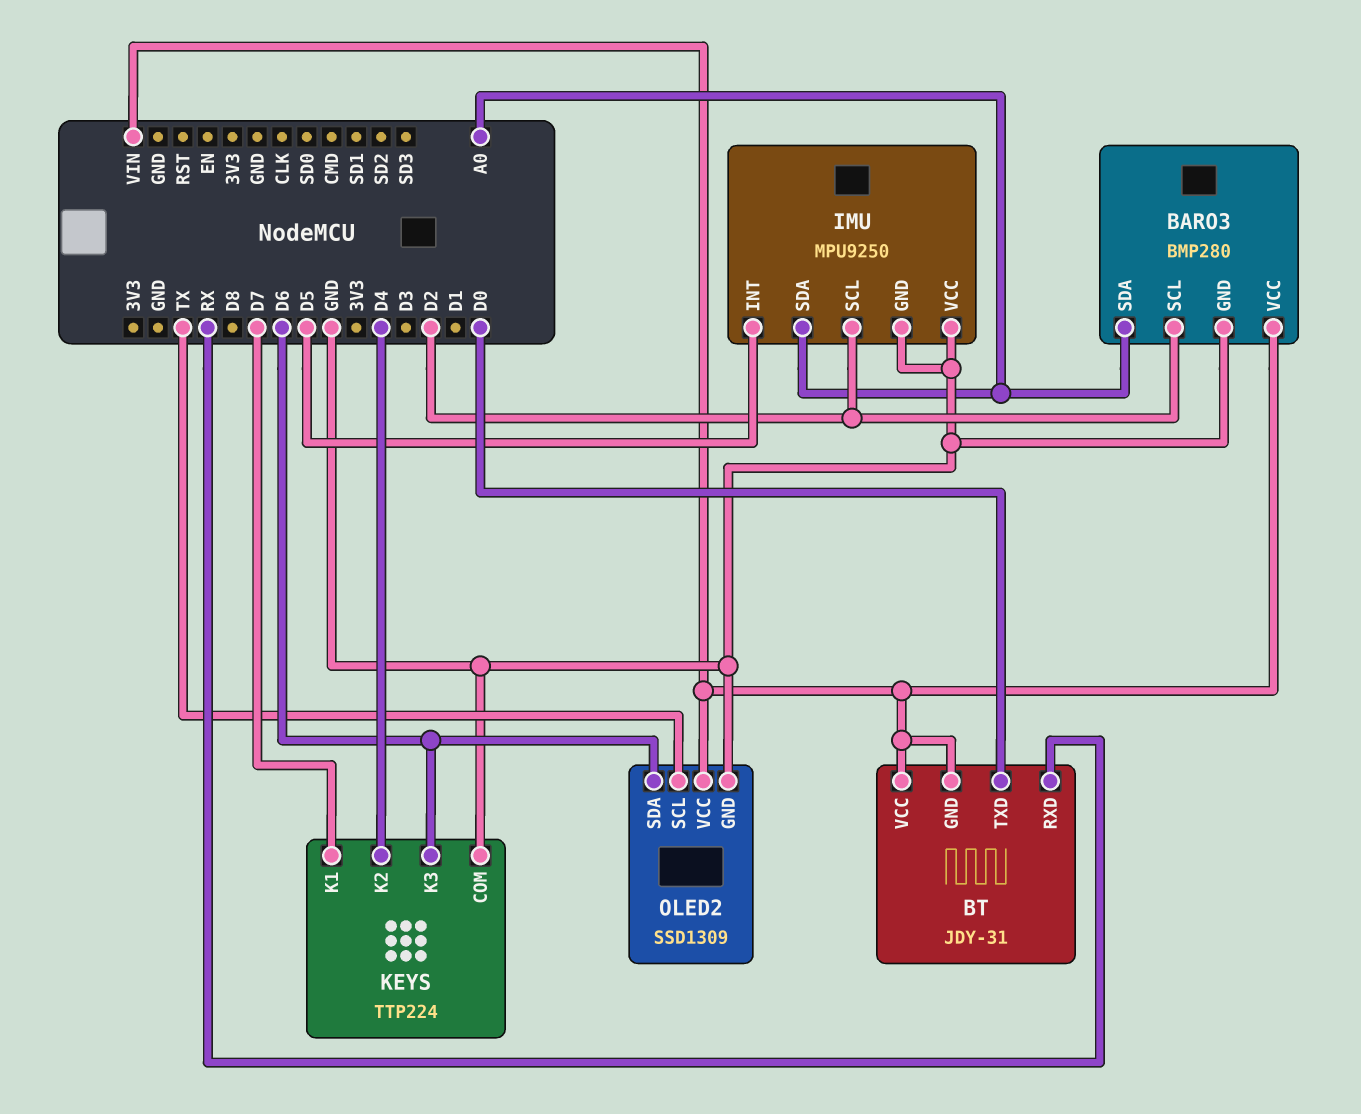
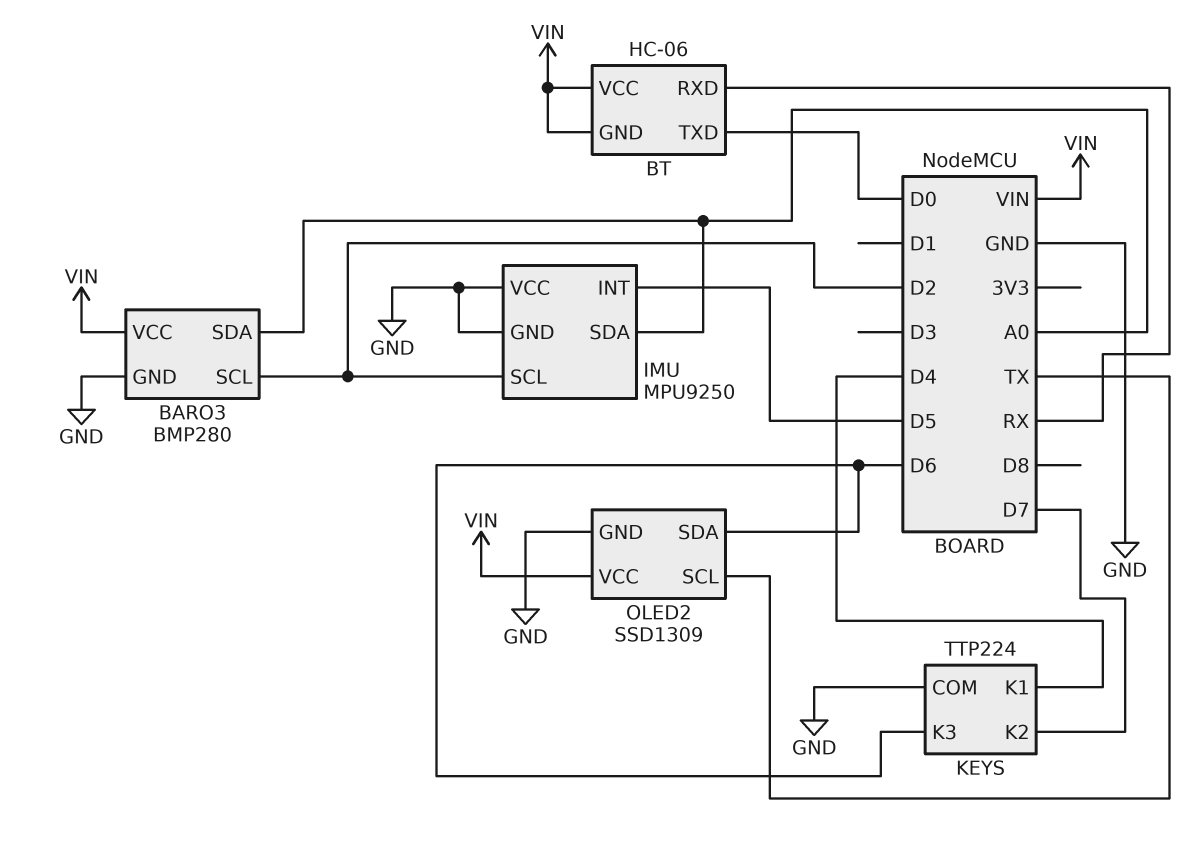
BT: JDY-31 -> HC-06
KEYS pin K1: D7 -> D4
KEYS pin K2: D4 -> D7

